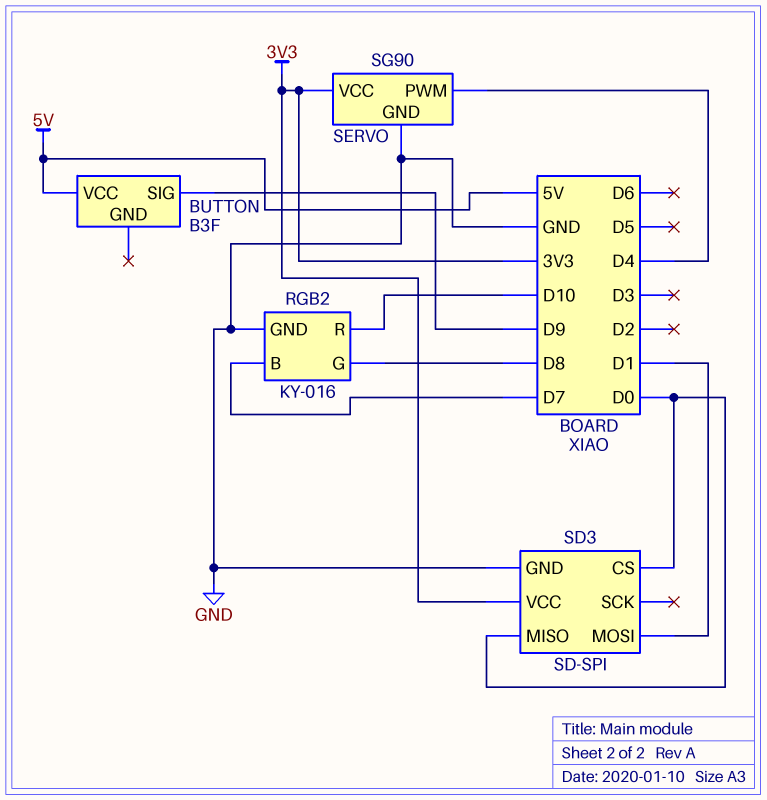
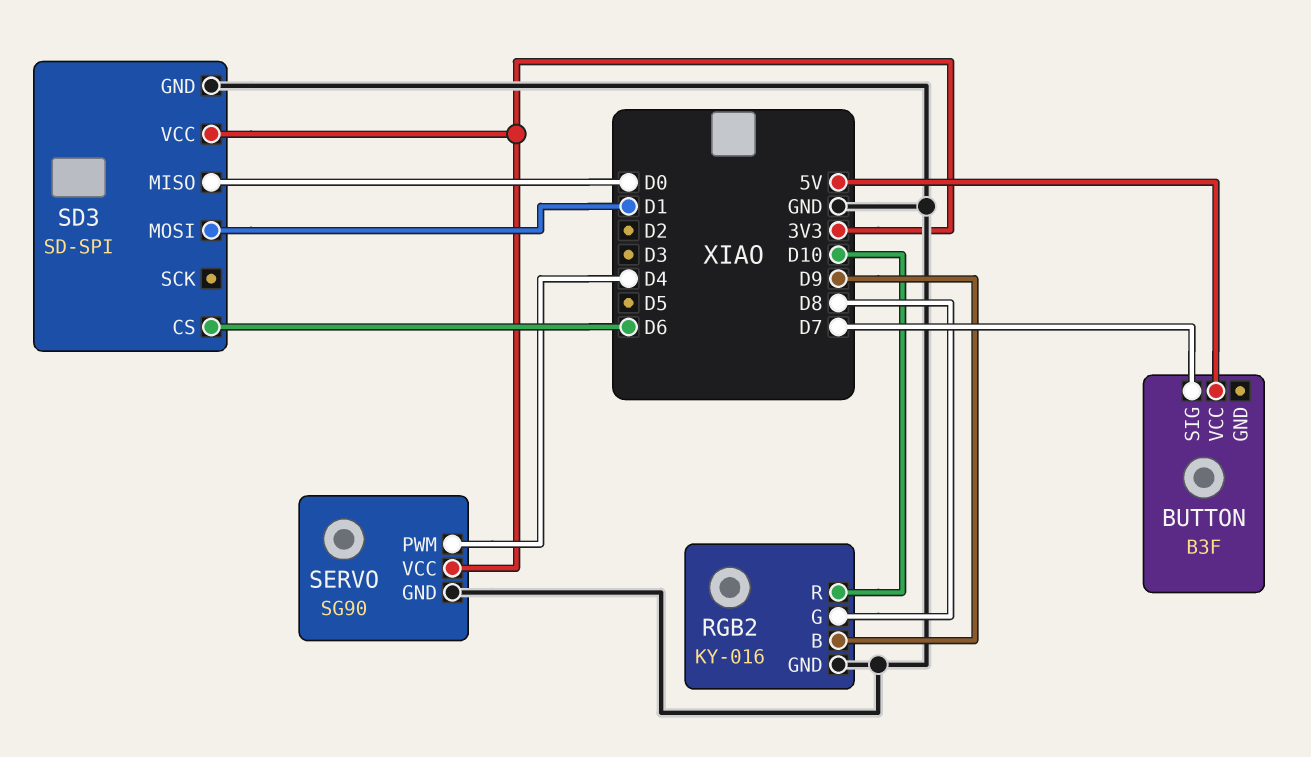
BUTTON pin SIG: D9 -> D7
RGB2 pin B: D7 -> D9
SD3 pin CS: D0 -> D6

